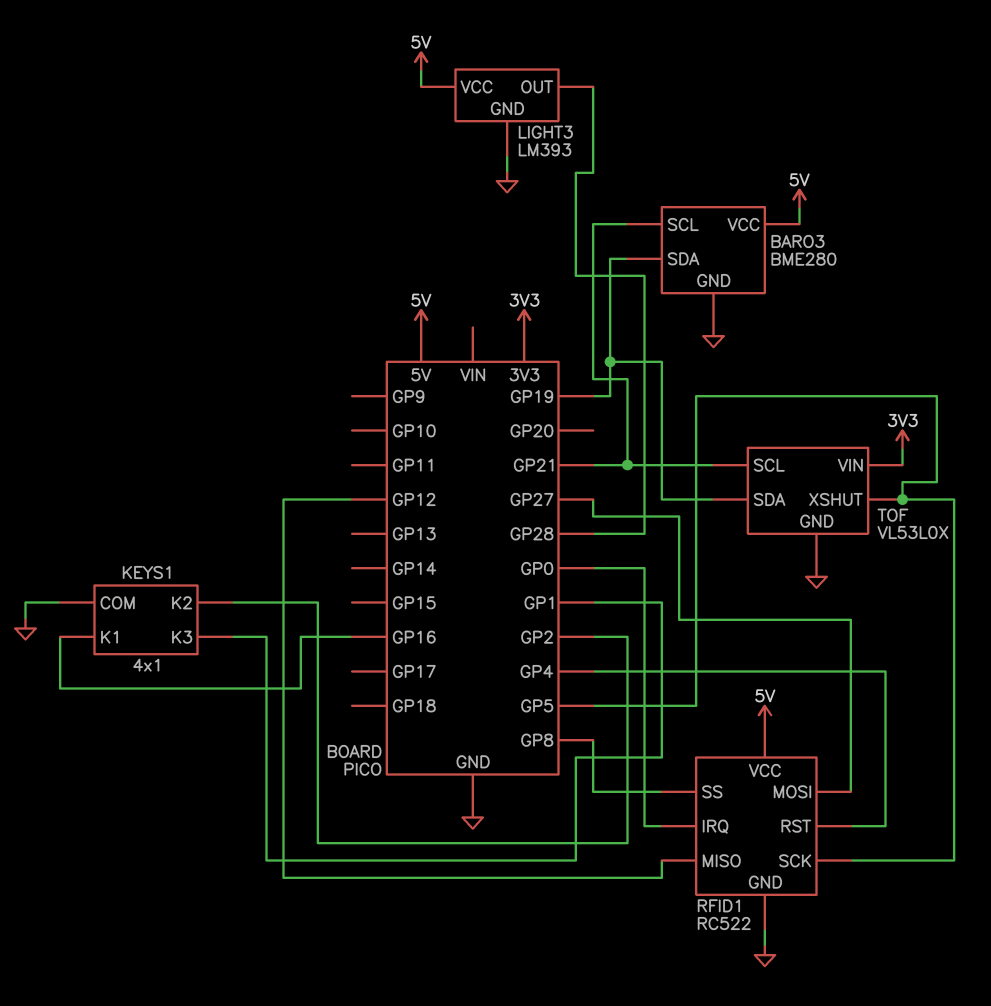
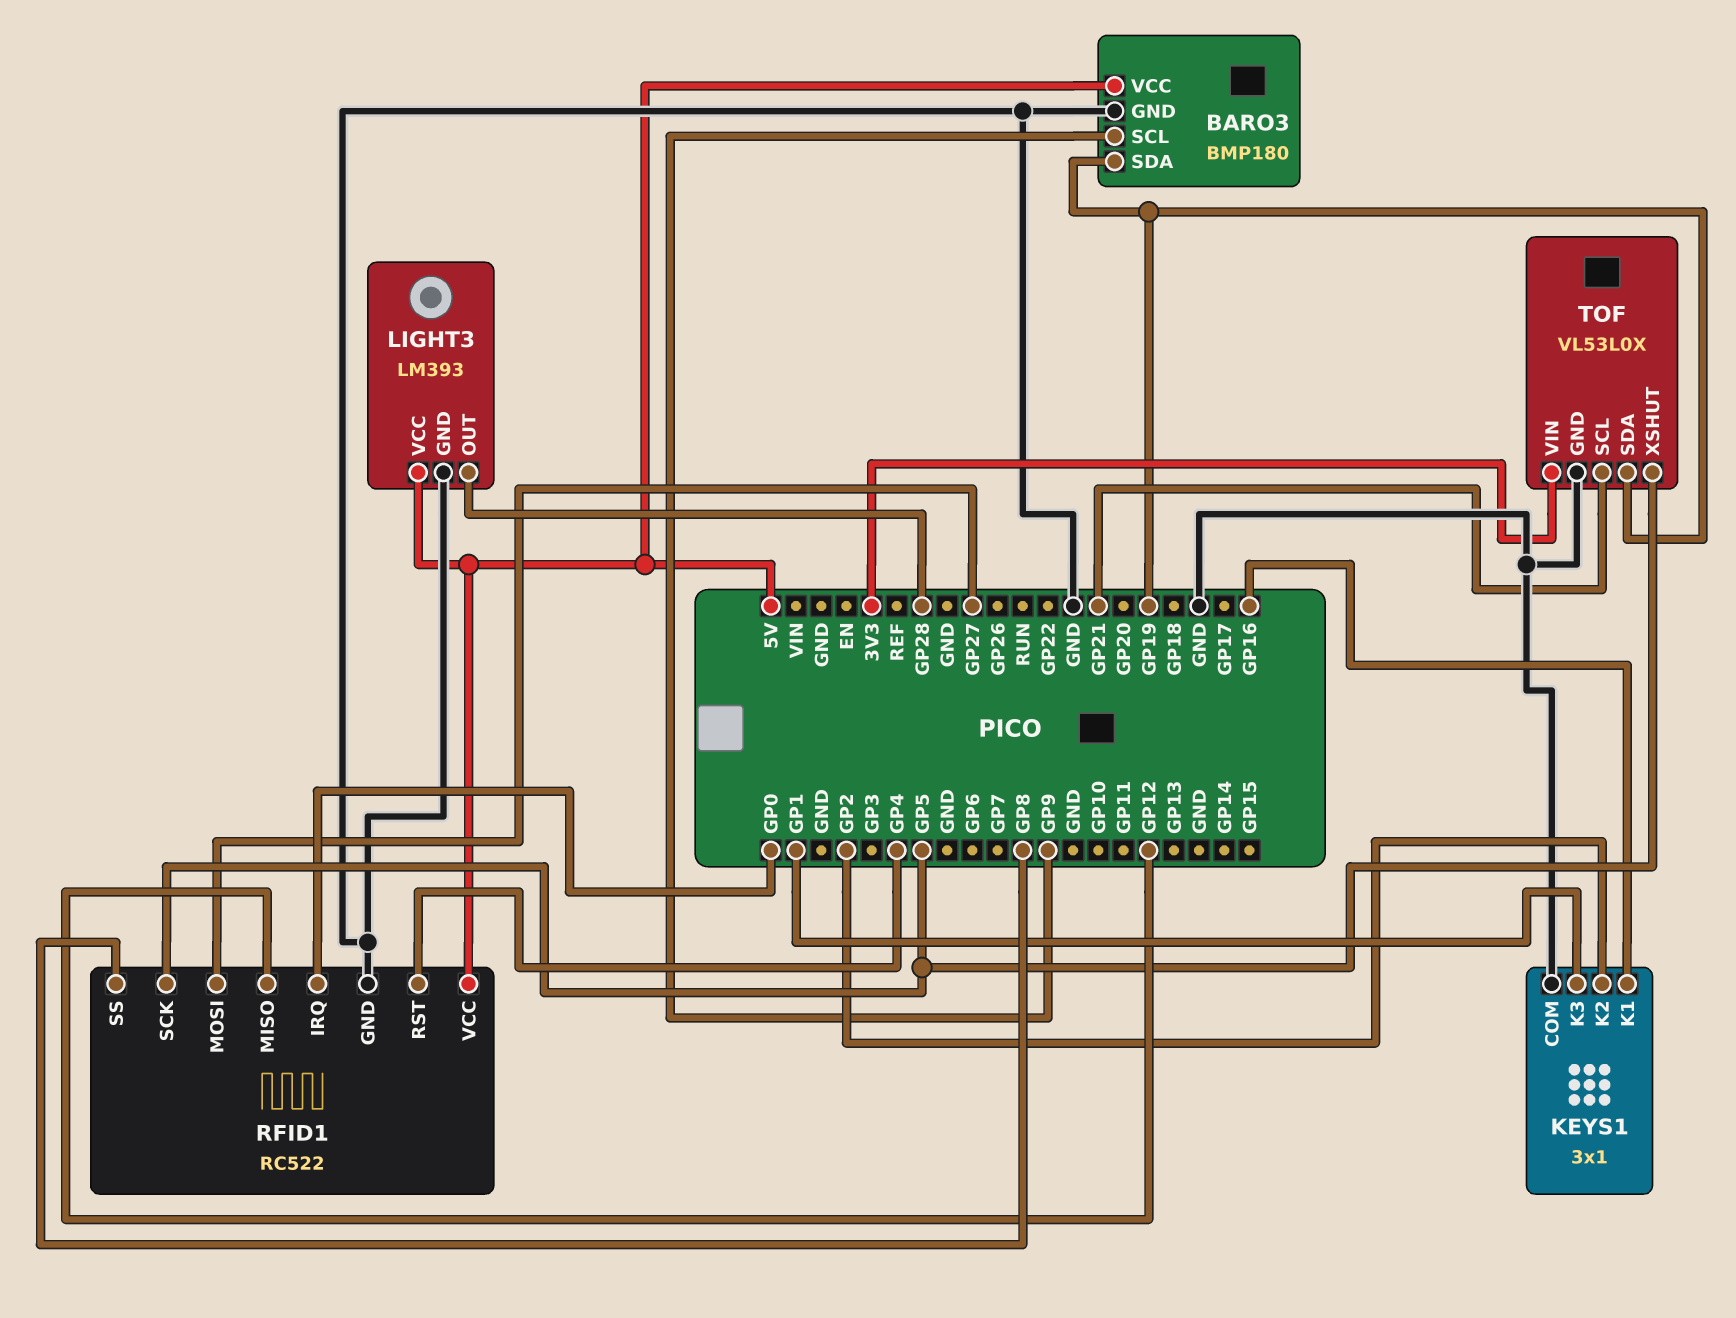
BARO3: BME280 -> BMP180
BARO3 pin SCL: GP21 -> GP9
KEYS1: 4x1 -> 3x1

